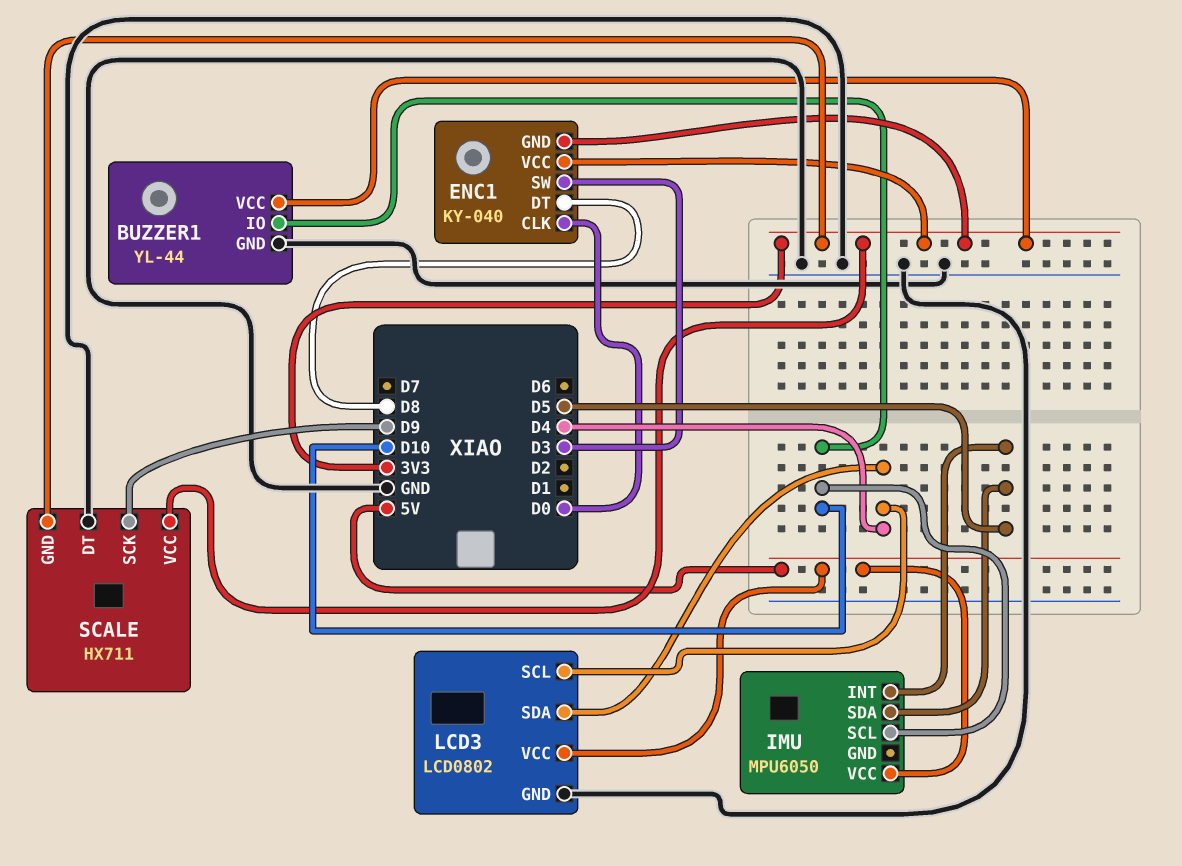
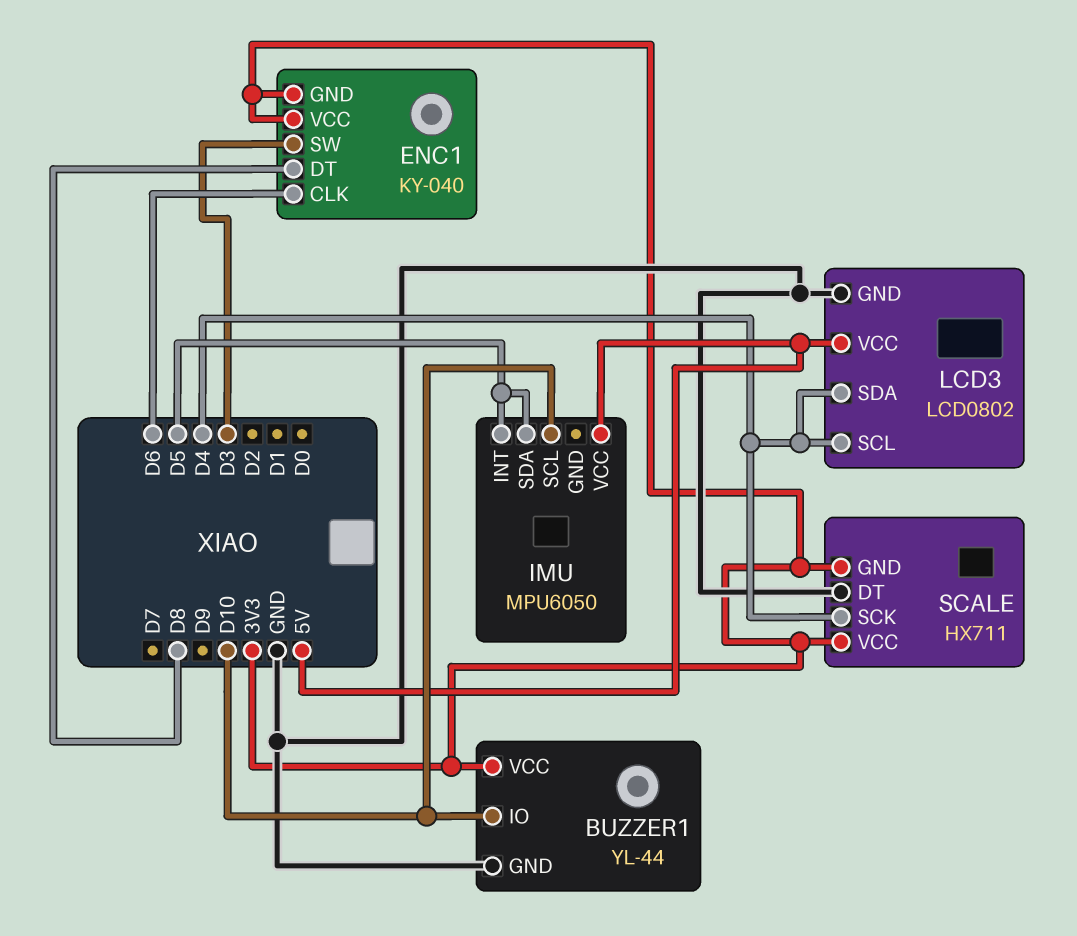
ENC1 pin CLK: D0 -> D6
SCALE pin SCK: D9 -> D4

